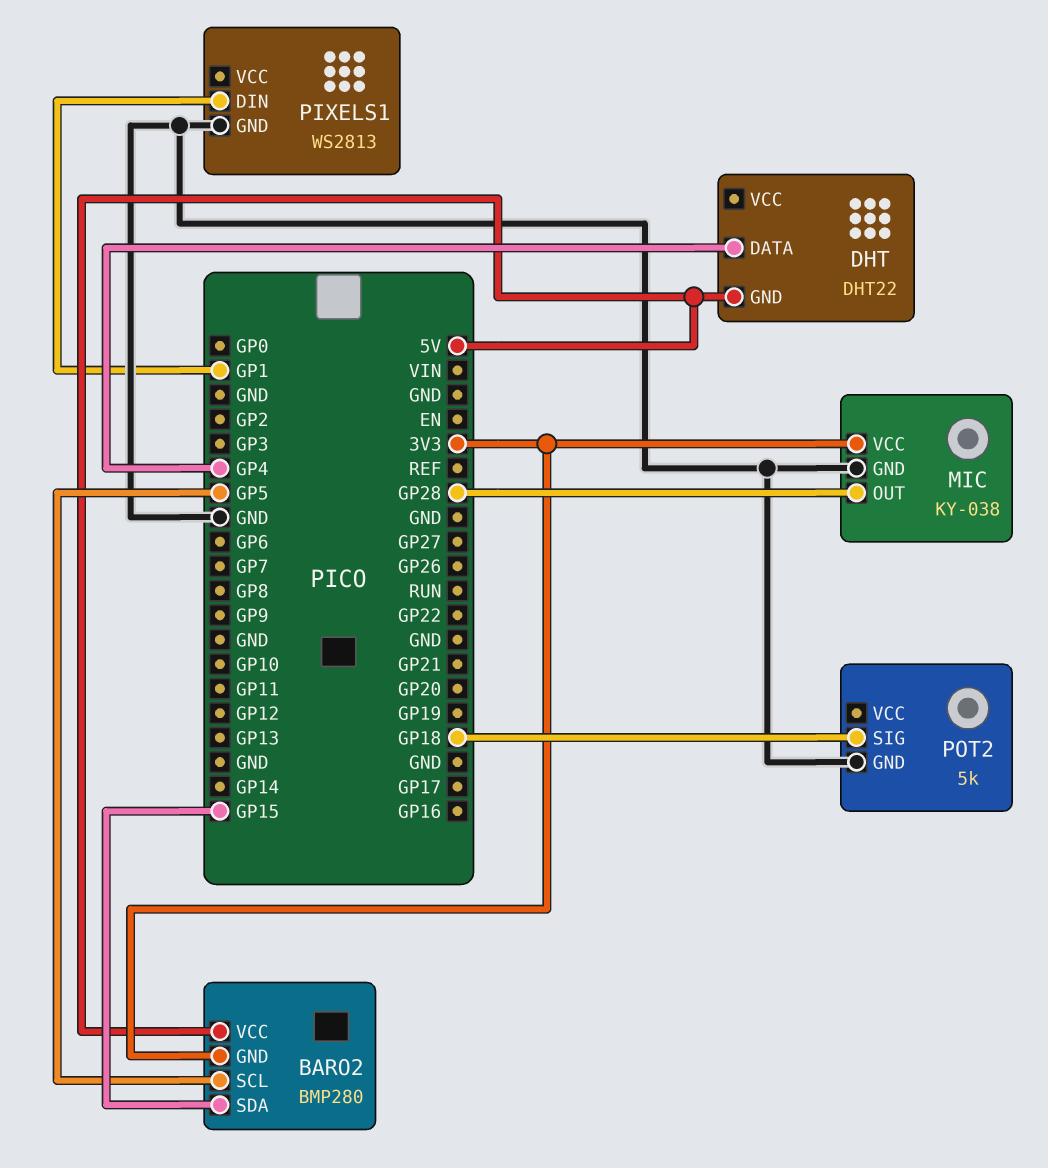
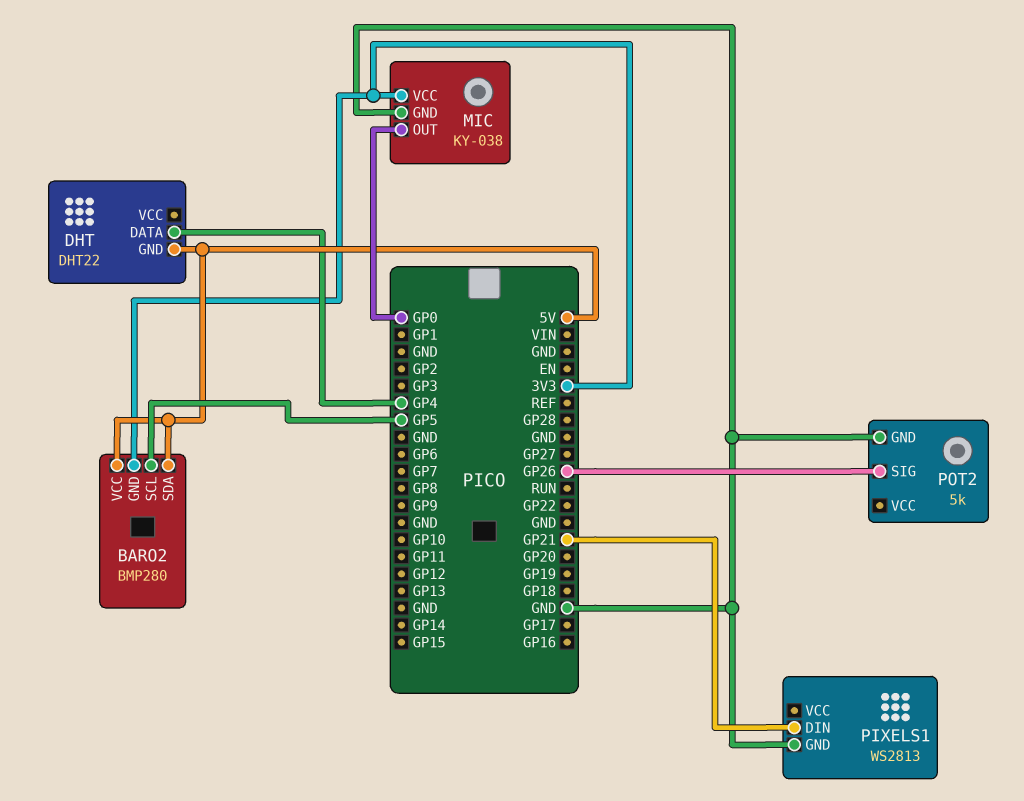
BARO2 pin SDA: GP15 -> 5V
MIC pin OUT: GP28 -> GP0
PIXELS1 pin DIN: GP1 -> GP21
POT2 pin SIG: GP18 -> GP26

